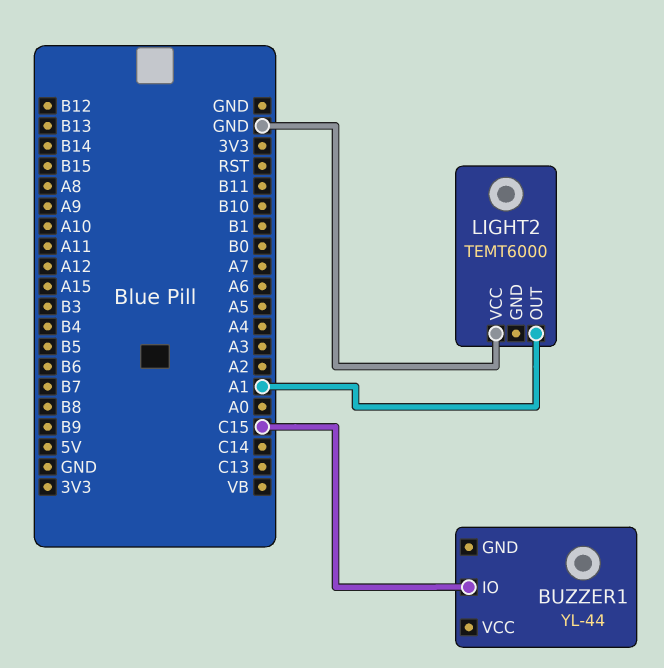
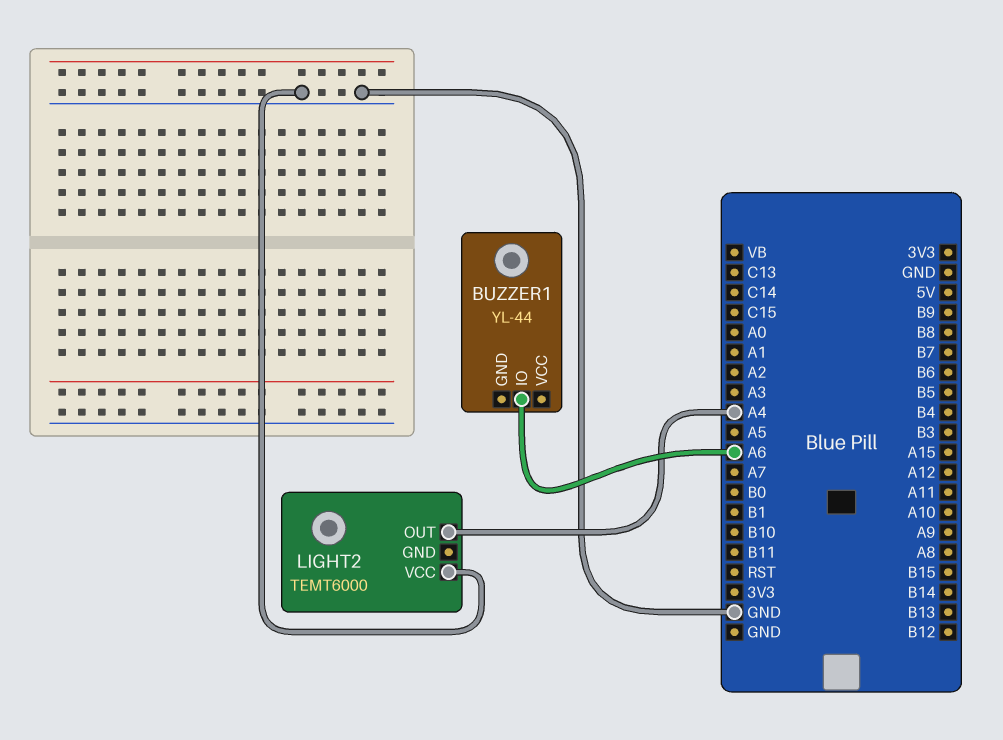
BUZZER1 pin IO: C15 -> A6
LIGHT2 pin OUT: A1 -> A4

